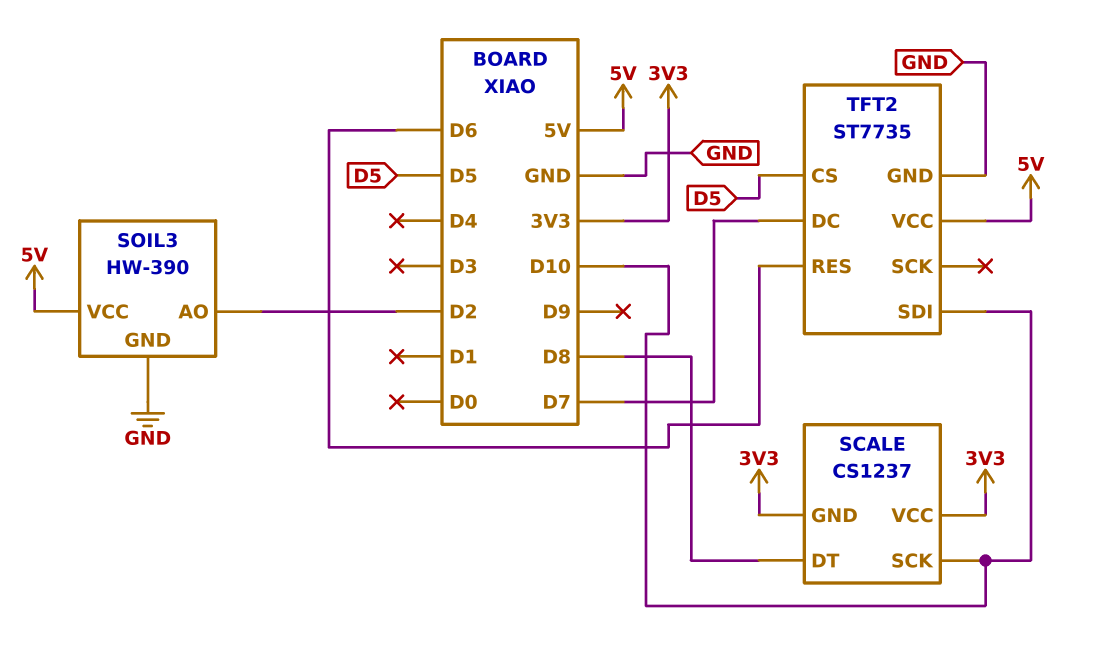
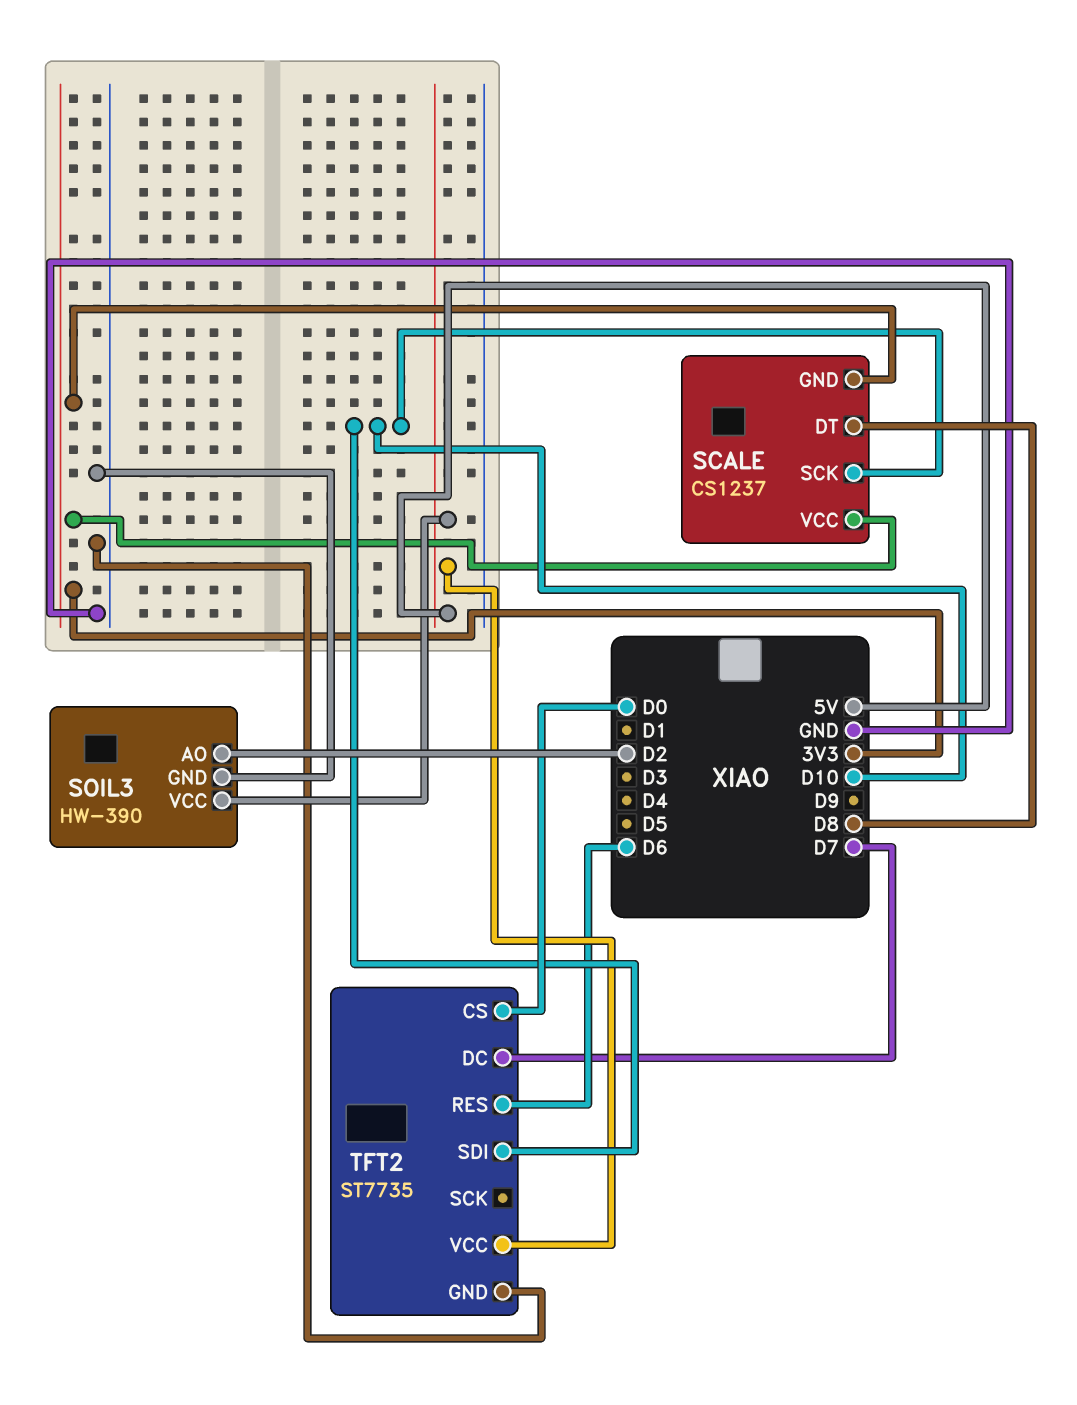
TFT2 pin CS: D5 -> D0

